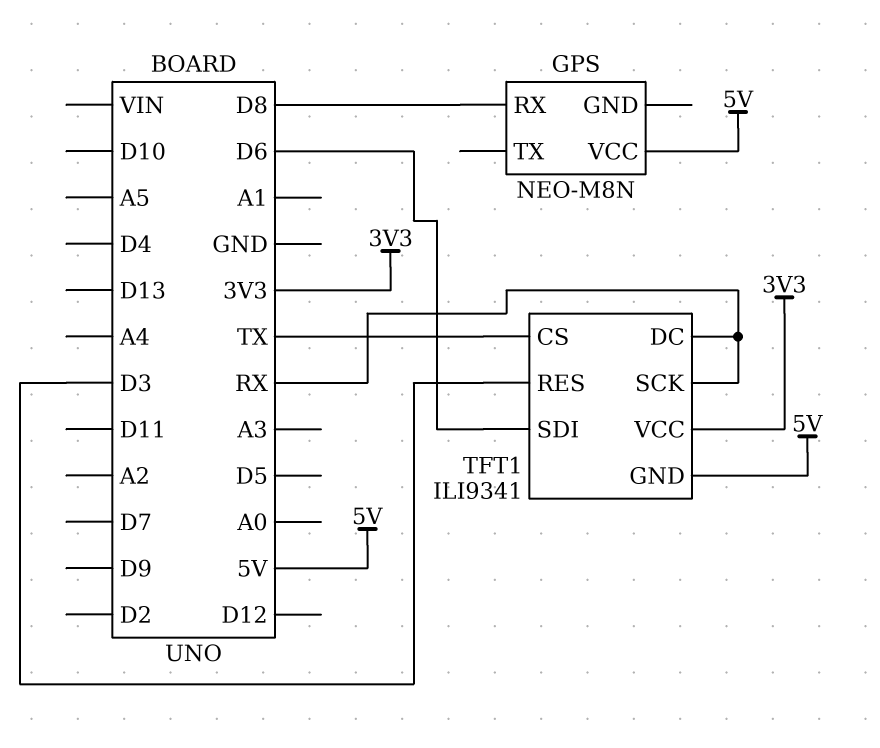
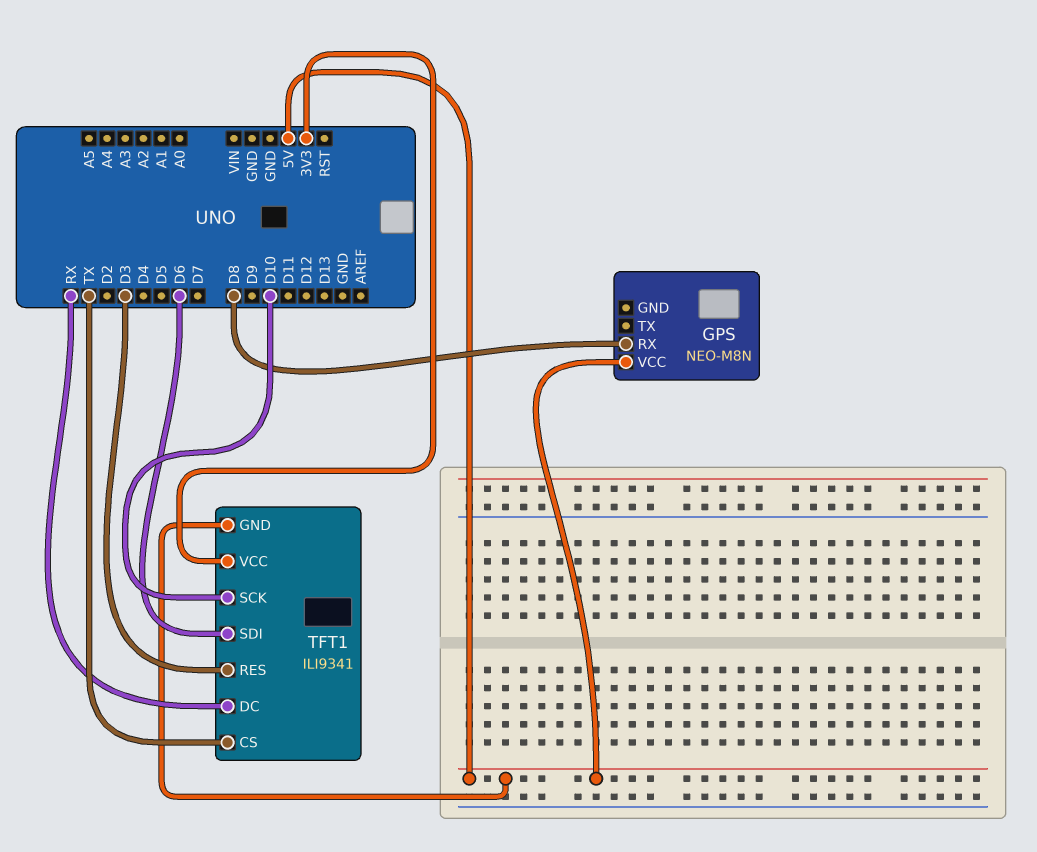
TFT1 pin SCK: RX -> D10

